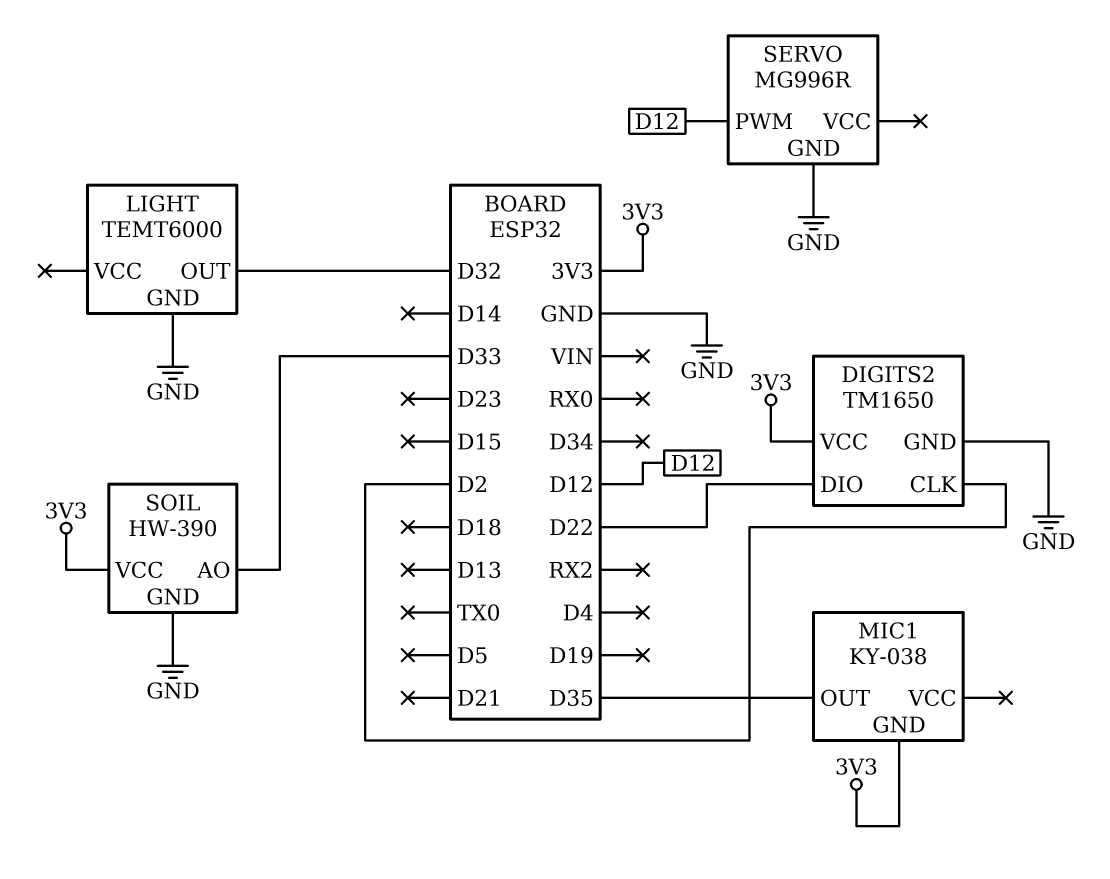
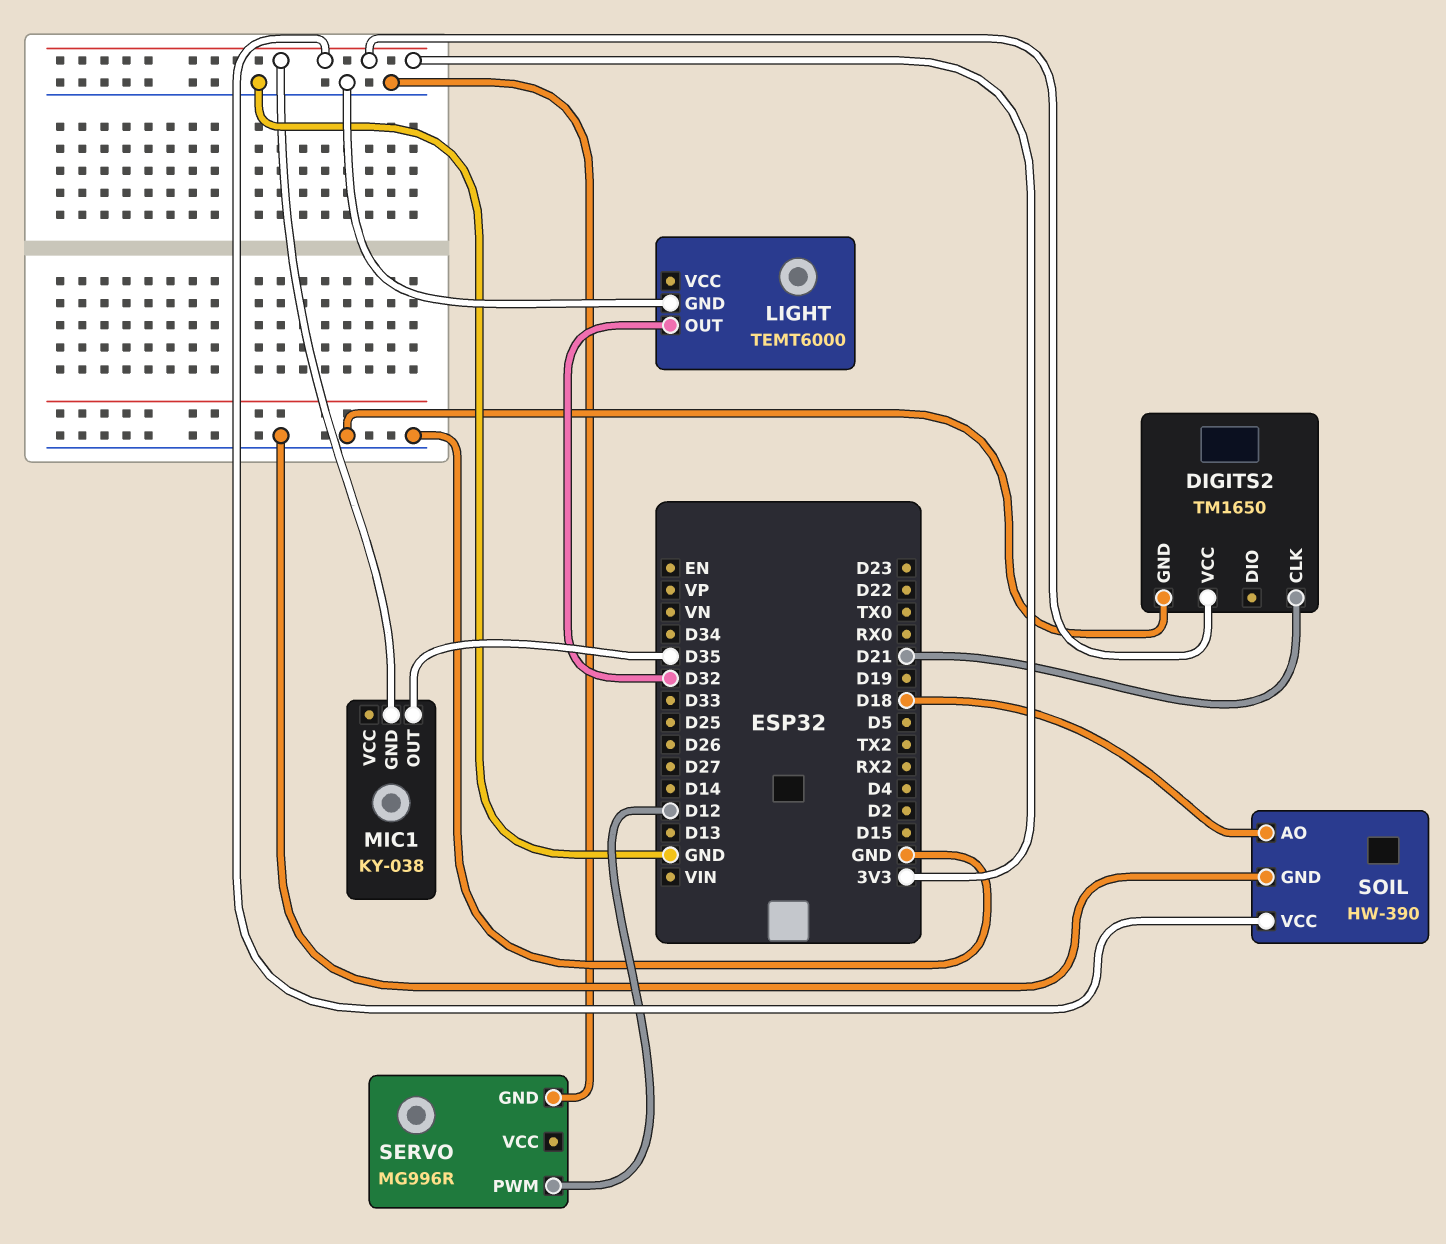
DIGITS2 pin CLK: D2 -> D21
DIGITS2 pin DIO: D22 -> none
SOIL pin AO: D33 -> D18

